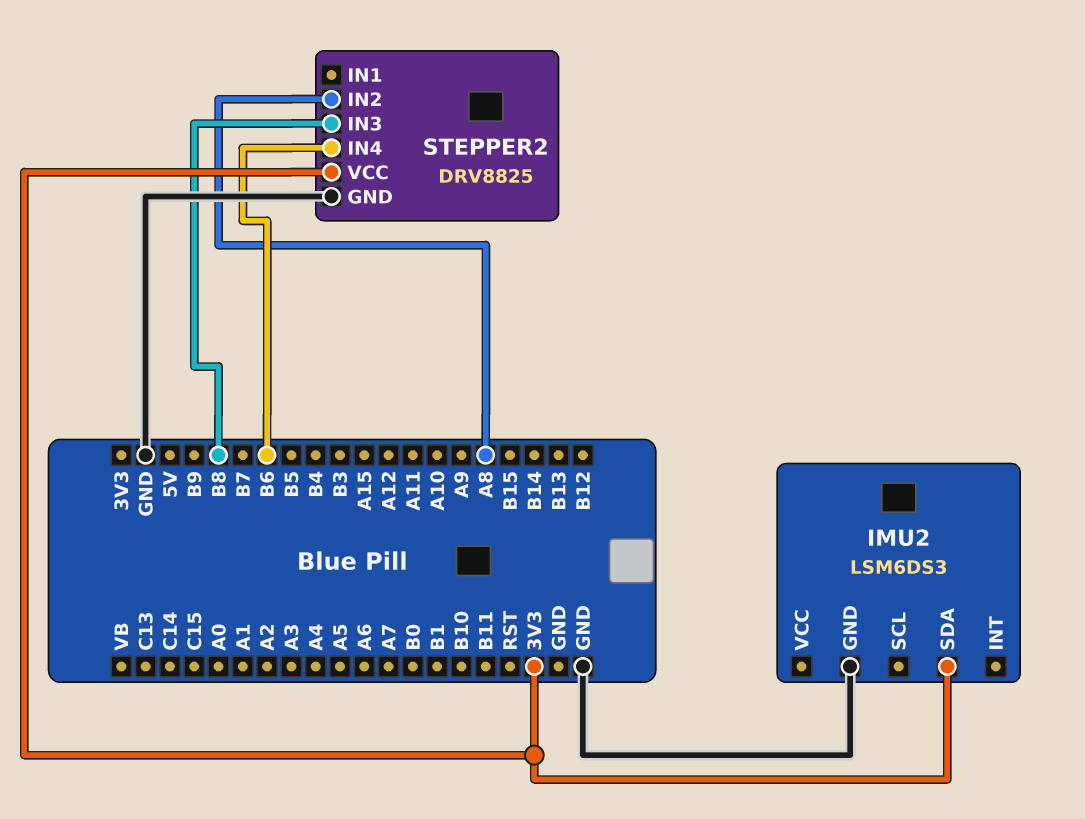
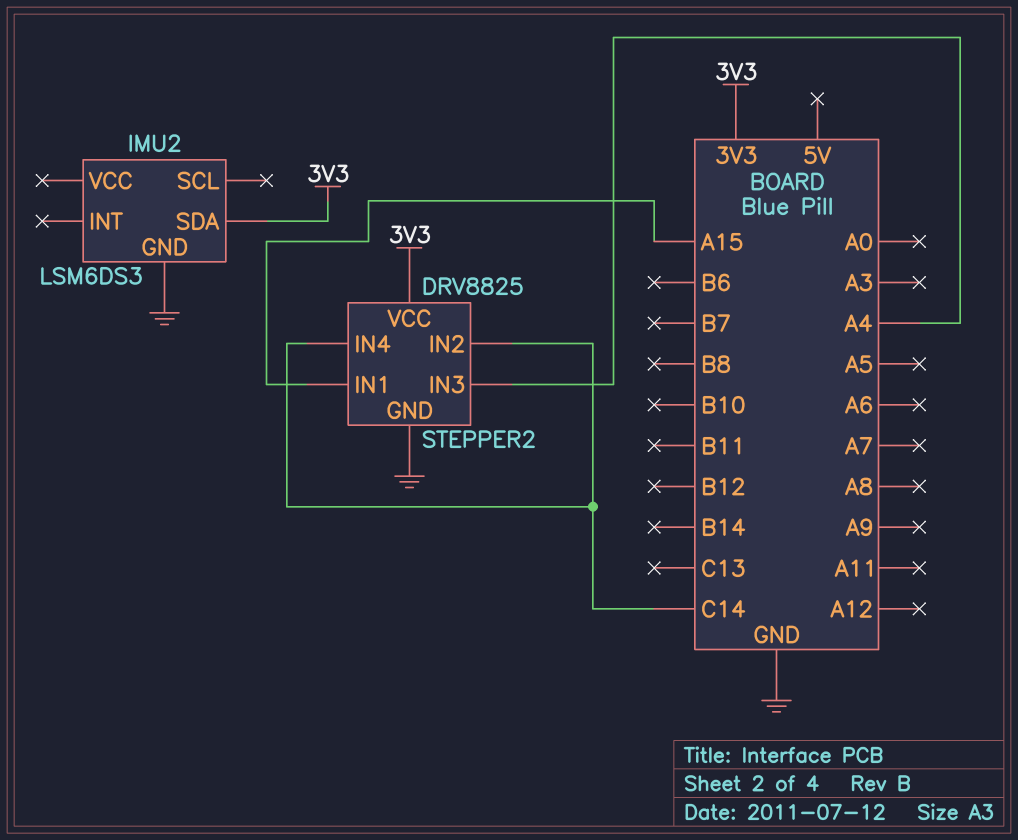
STEPPER2 pin IN1: none -> A15
STEPPER2 pin IN2: A8 -> C14
STEPPER2 pin IN3: B8 -> A4
STEPPER2 pin IN4: B6 -> C14

